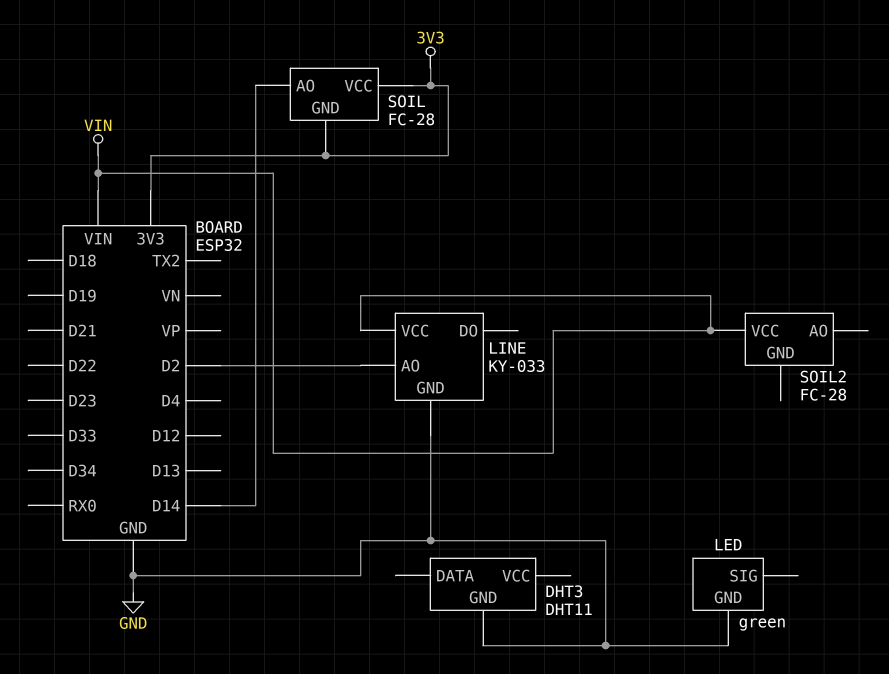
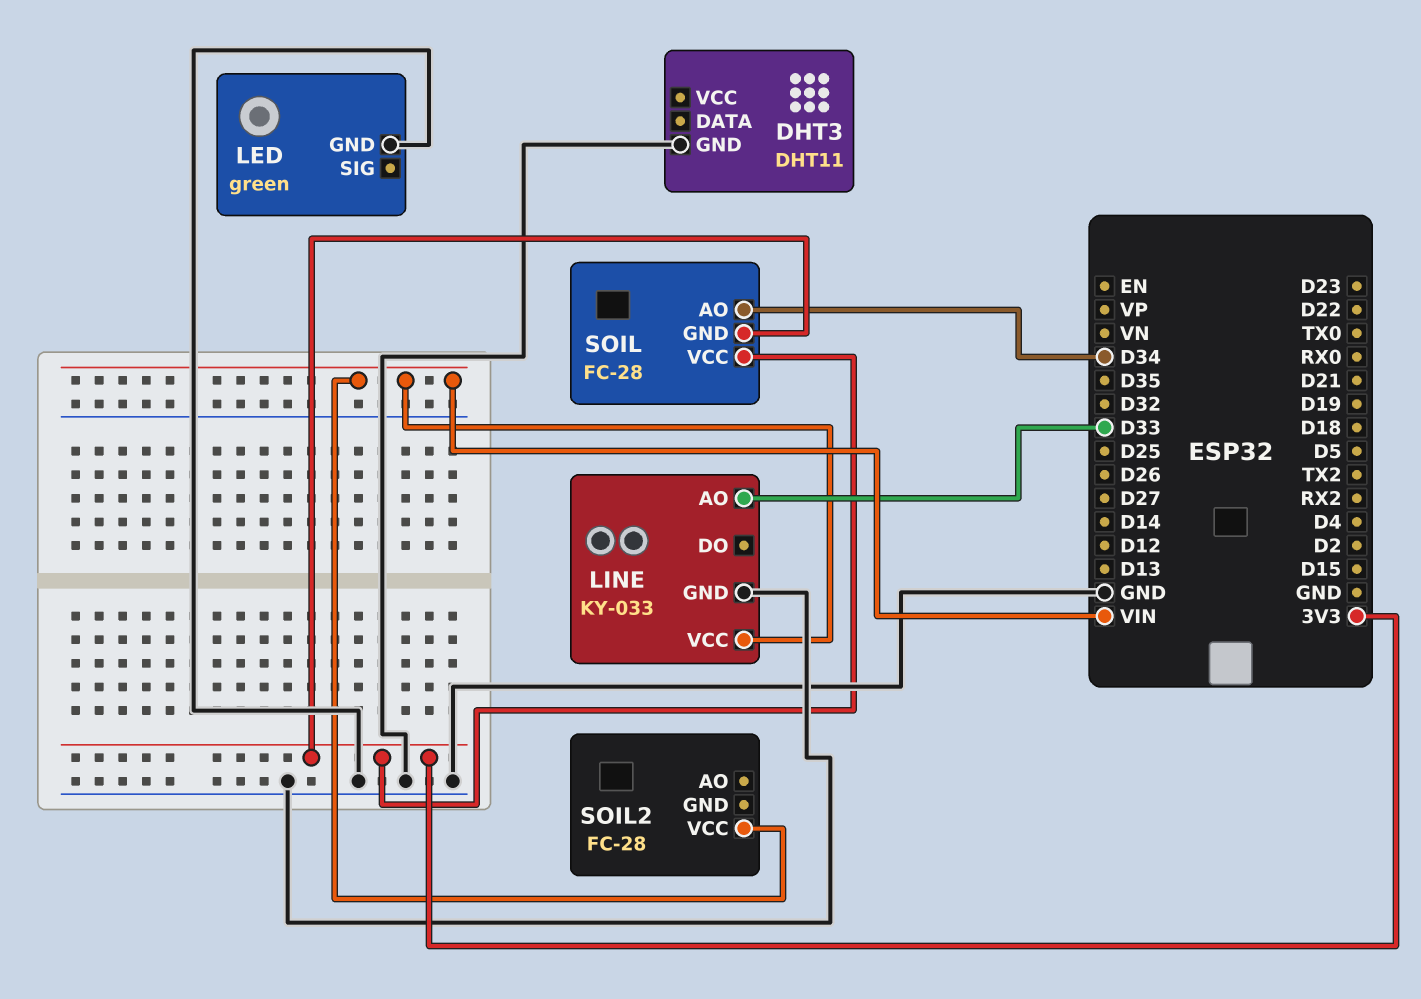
LINE pin AO: D2 -> D33
SOIL pin AO: D14 -> D34

